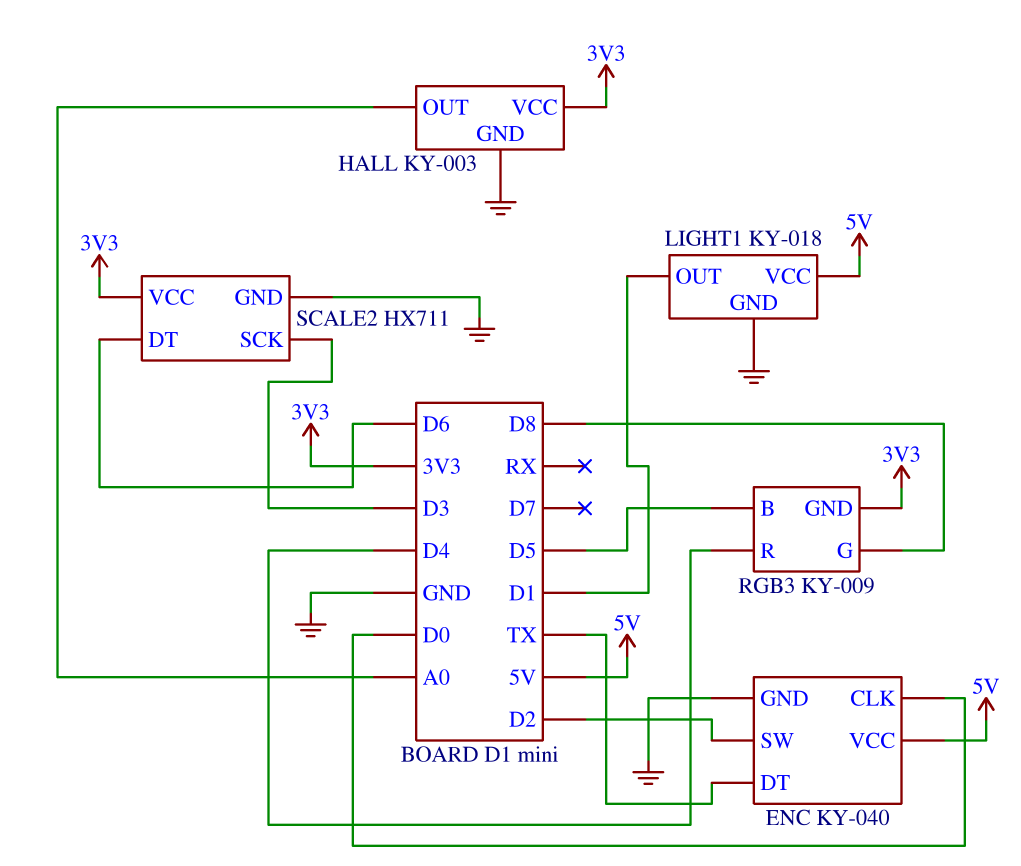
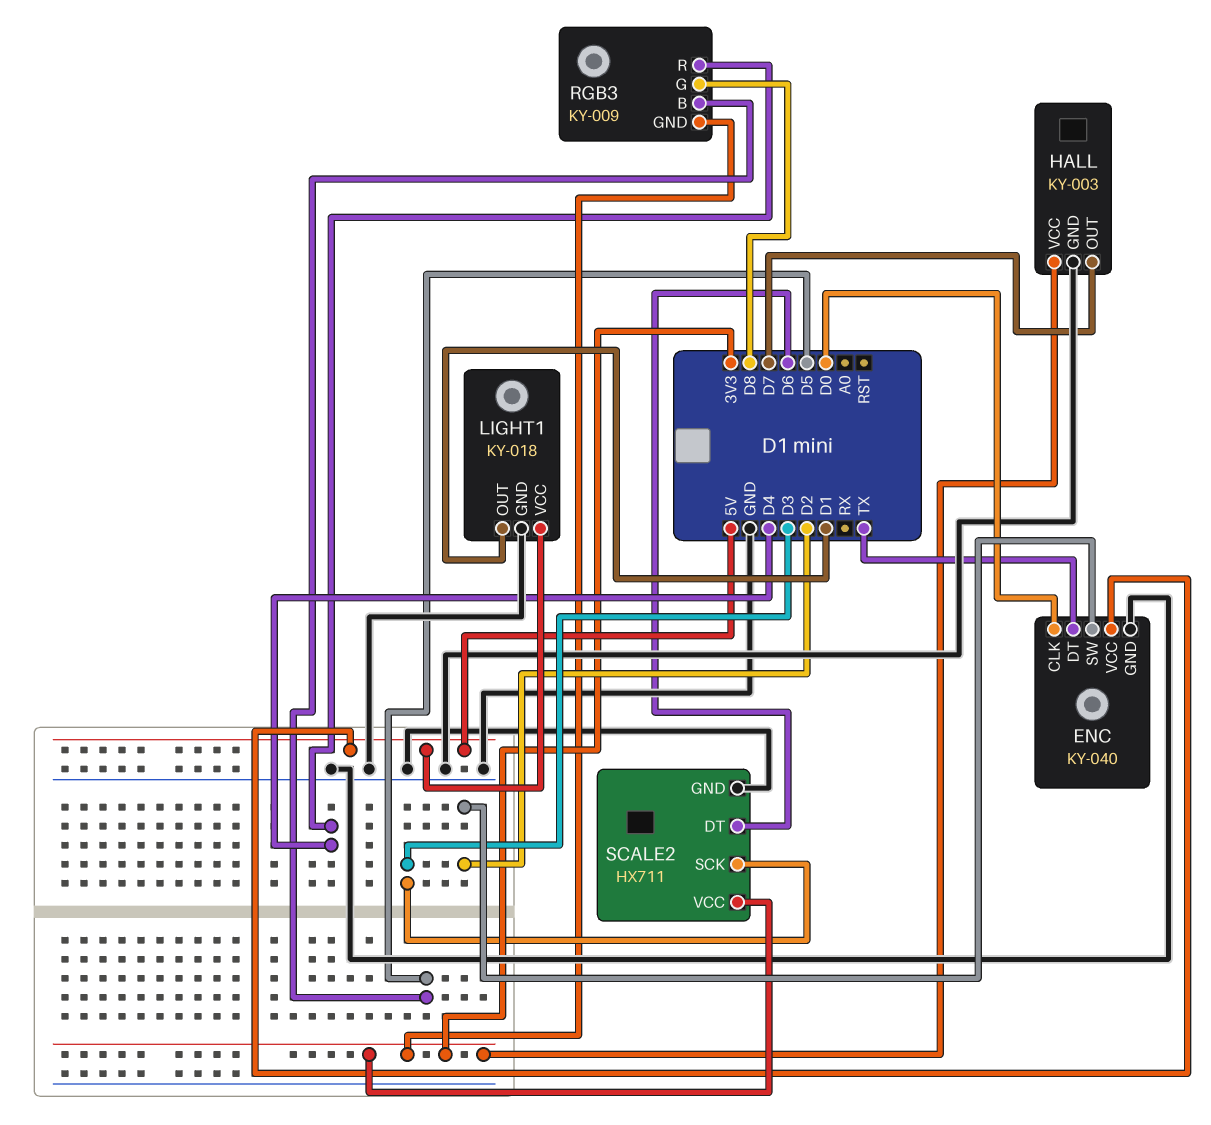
HALL pin OUT: A0 -> D7

